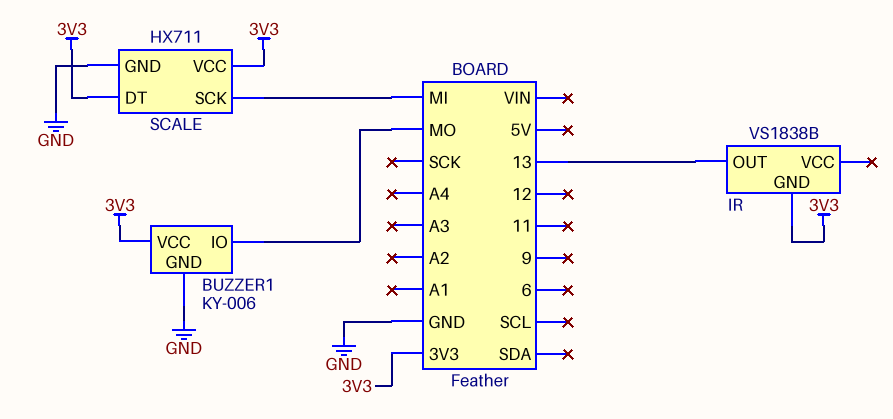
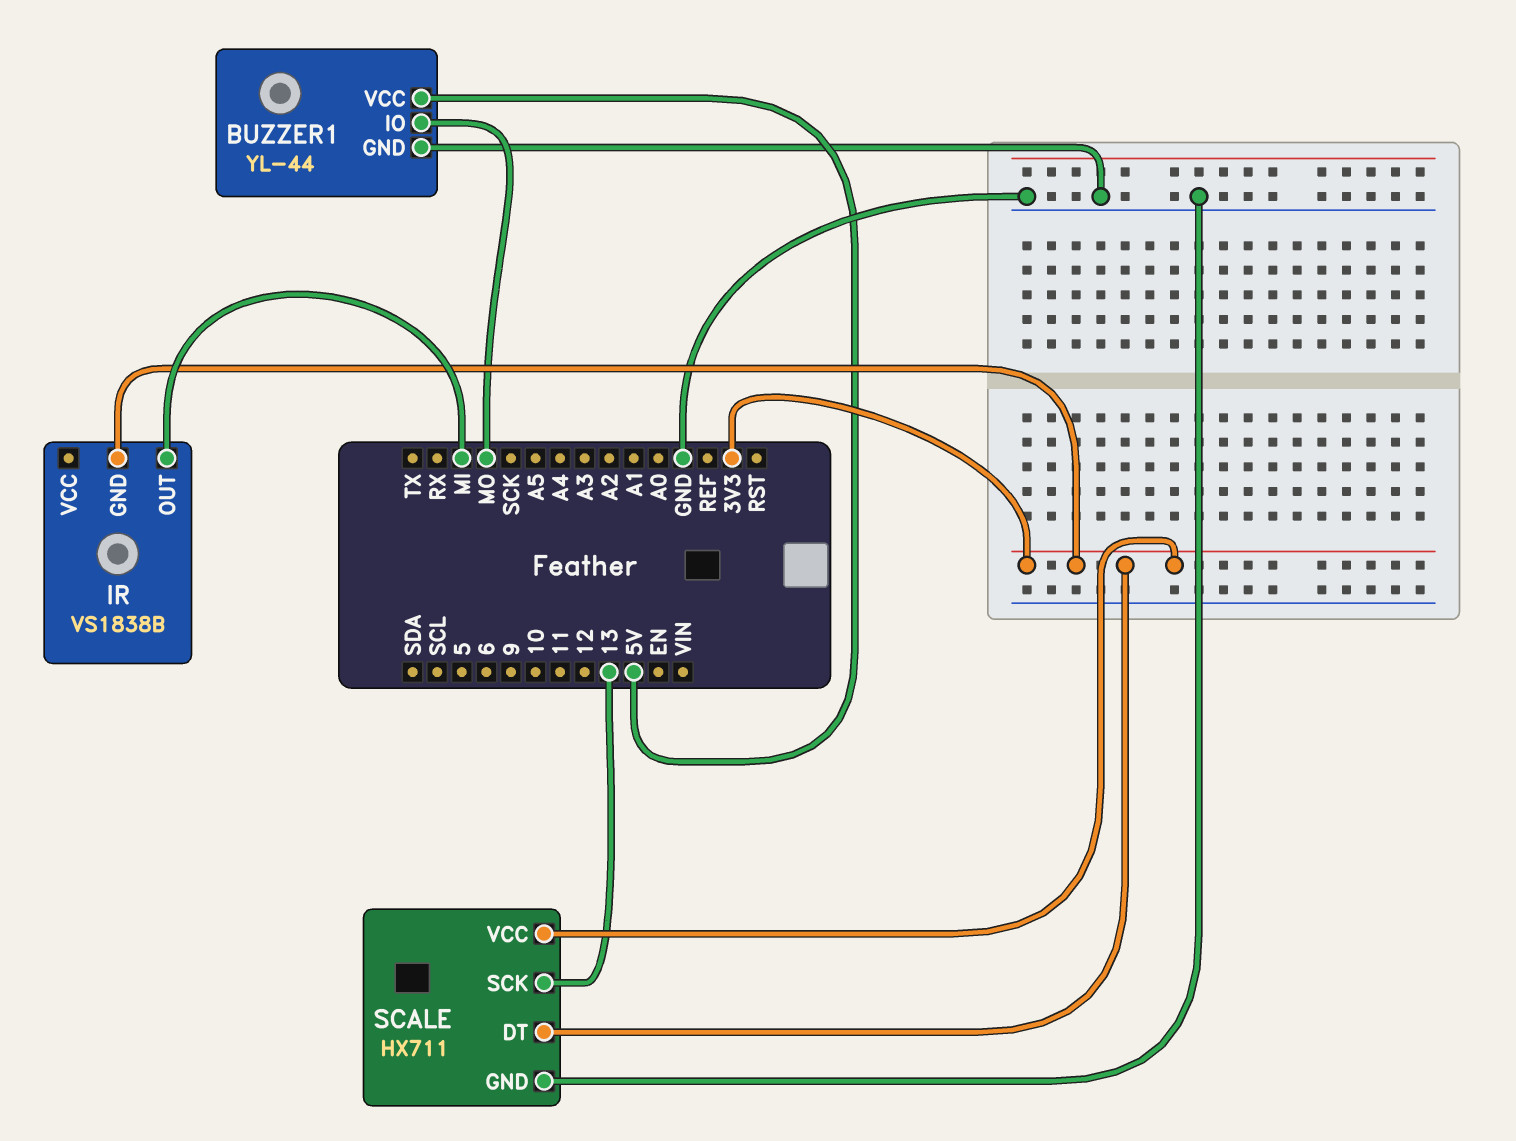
BUZZER1: KY-006 -> YL-44
BUZZER1 pin VCC: 3V3 -> 5V
IR pin OUT: 13 -> MI
SCALE pin SCK: MI -> 13

